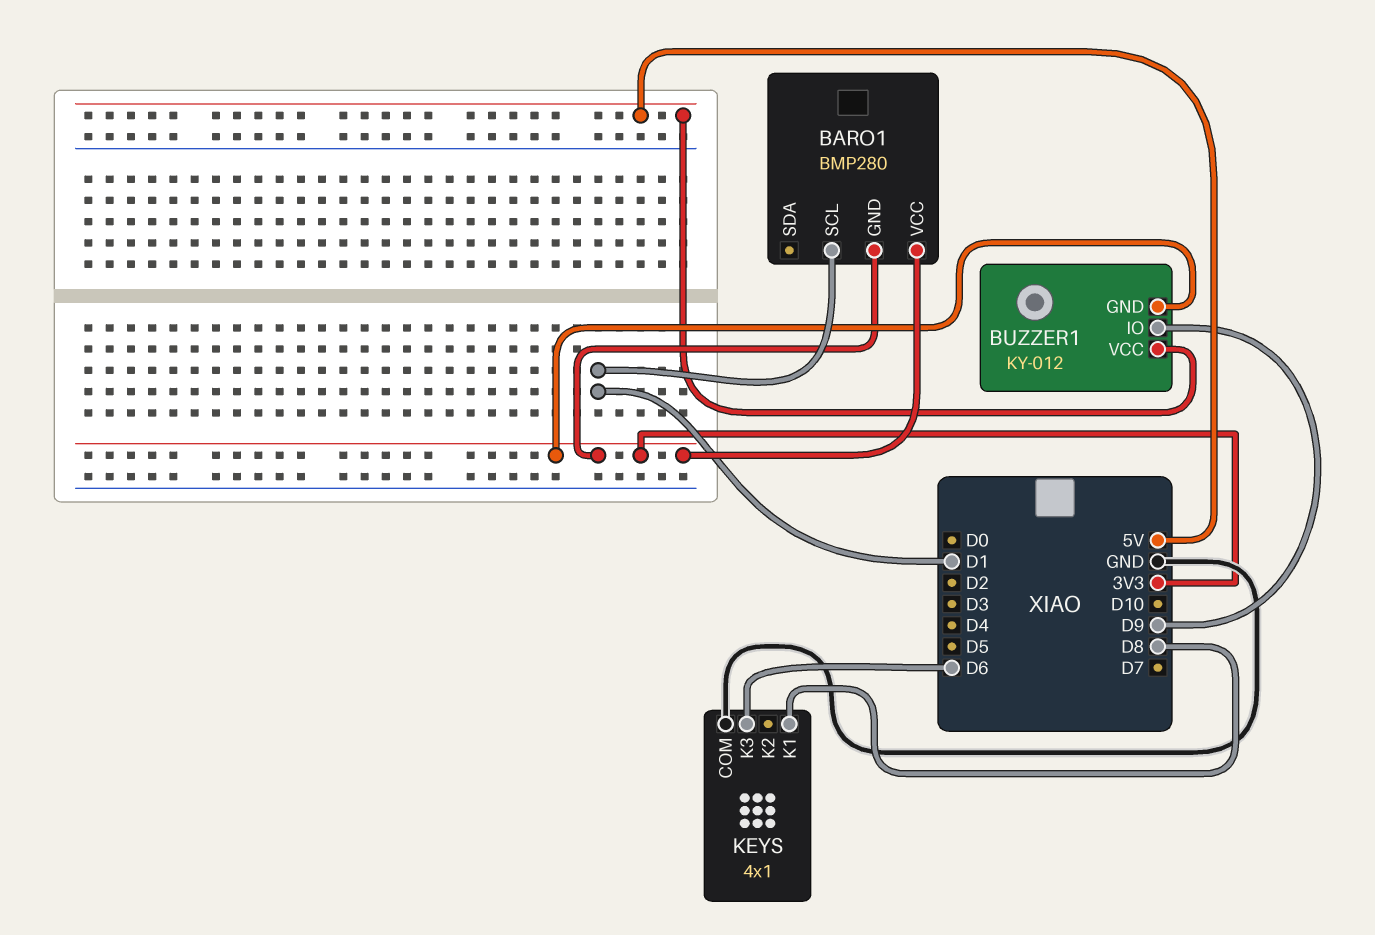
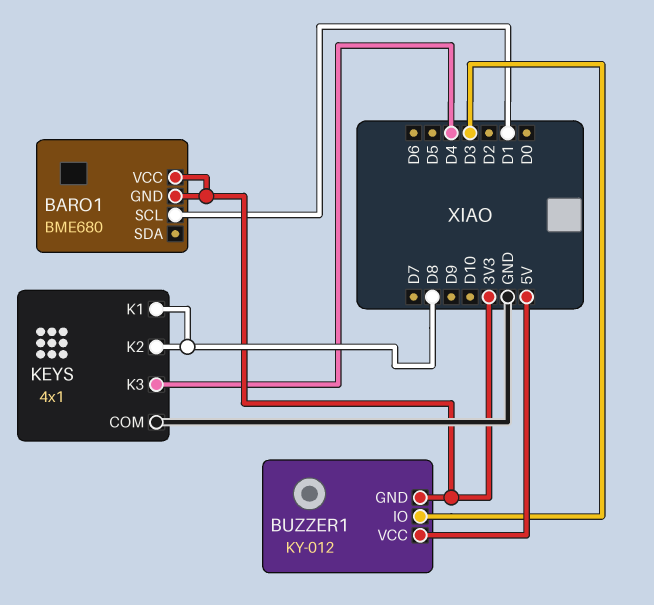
BARO1: BMP280 -> BME680
BUZZER1 pin IO: D9 -> D3
KEYS pin K2: none -> D8
KEYS pin K3: D6 -> D4

